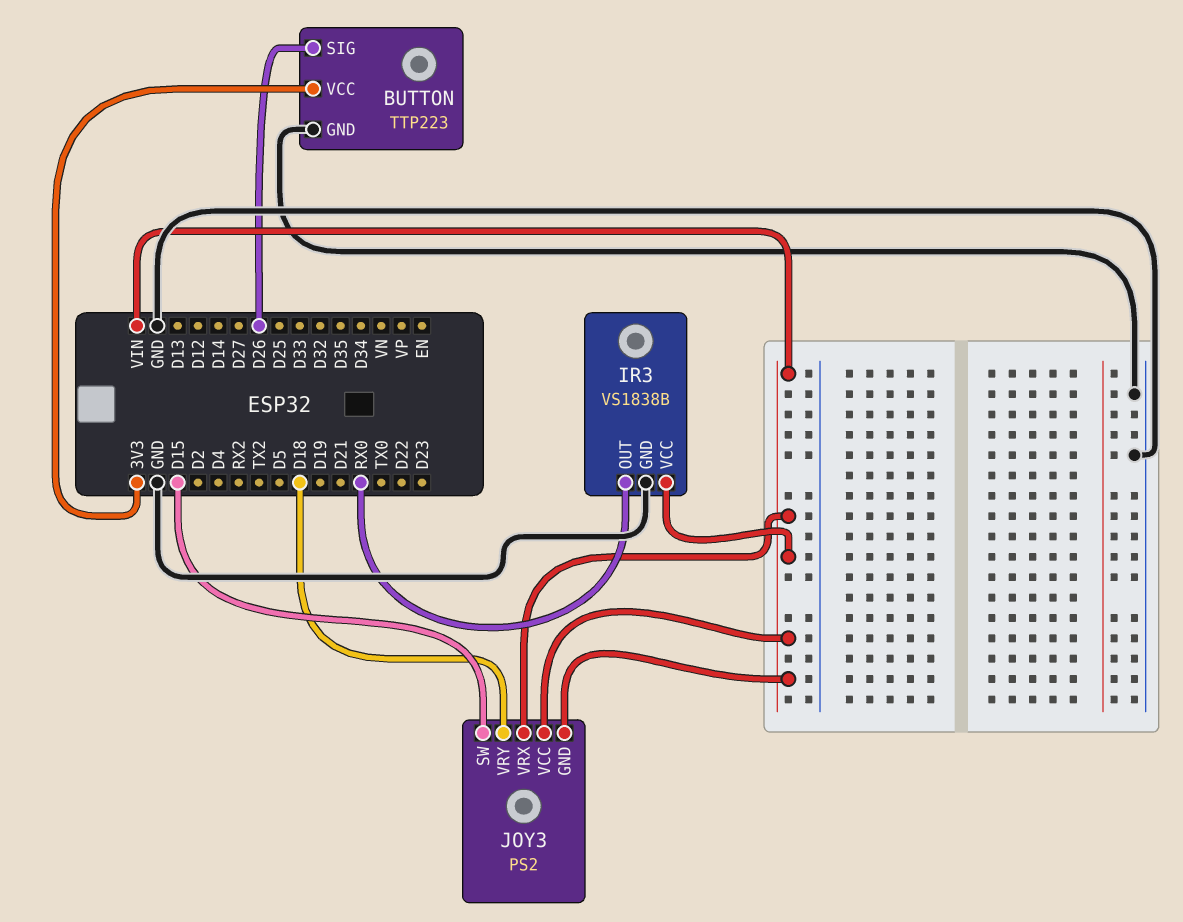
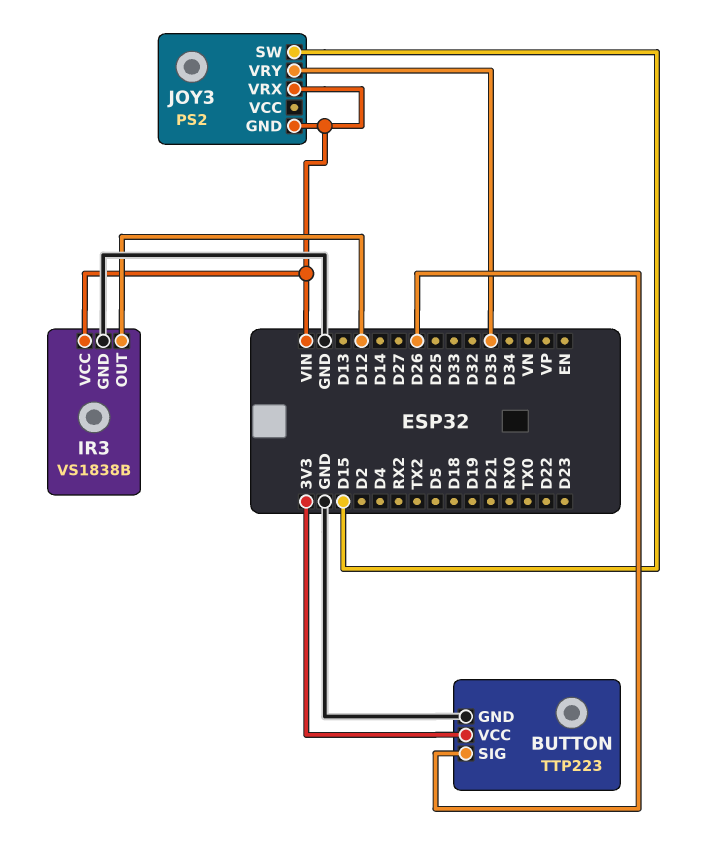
IR3 pin OUT: RX0 -> D12
JOY3 pin VCC: VIN -> none
JOY3 pin VRY: D18 -> D35

